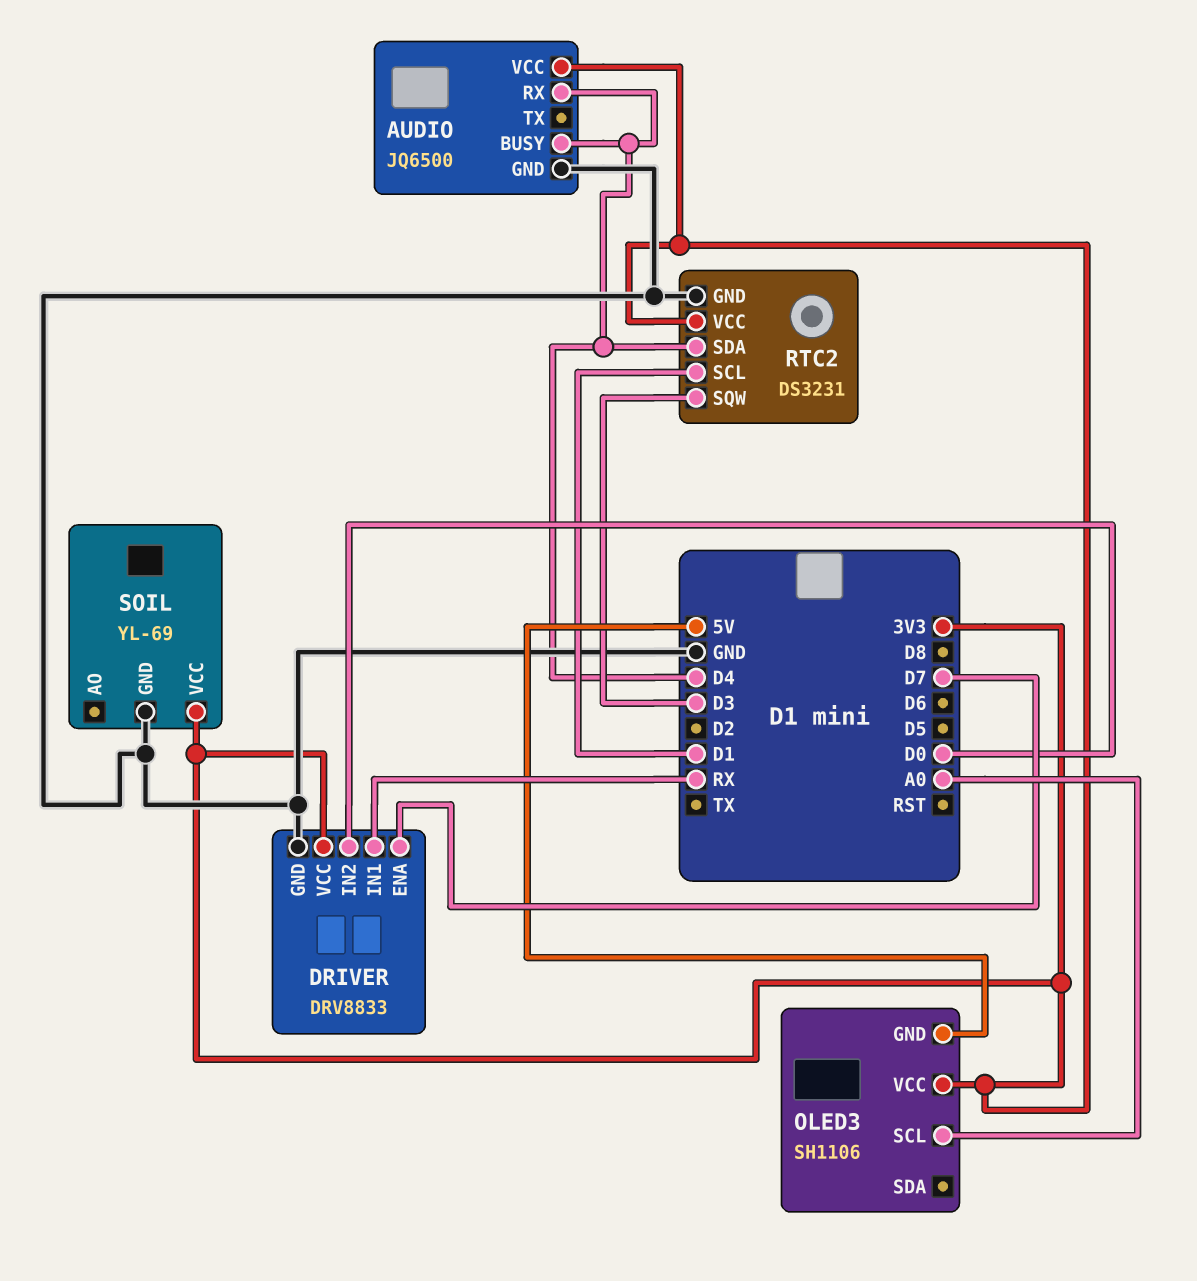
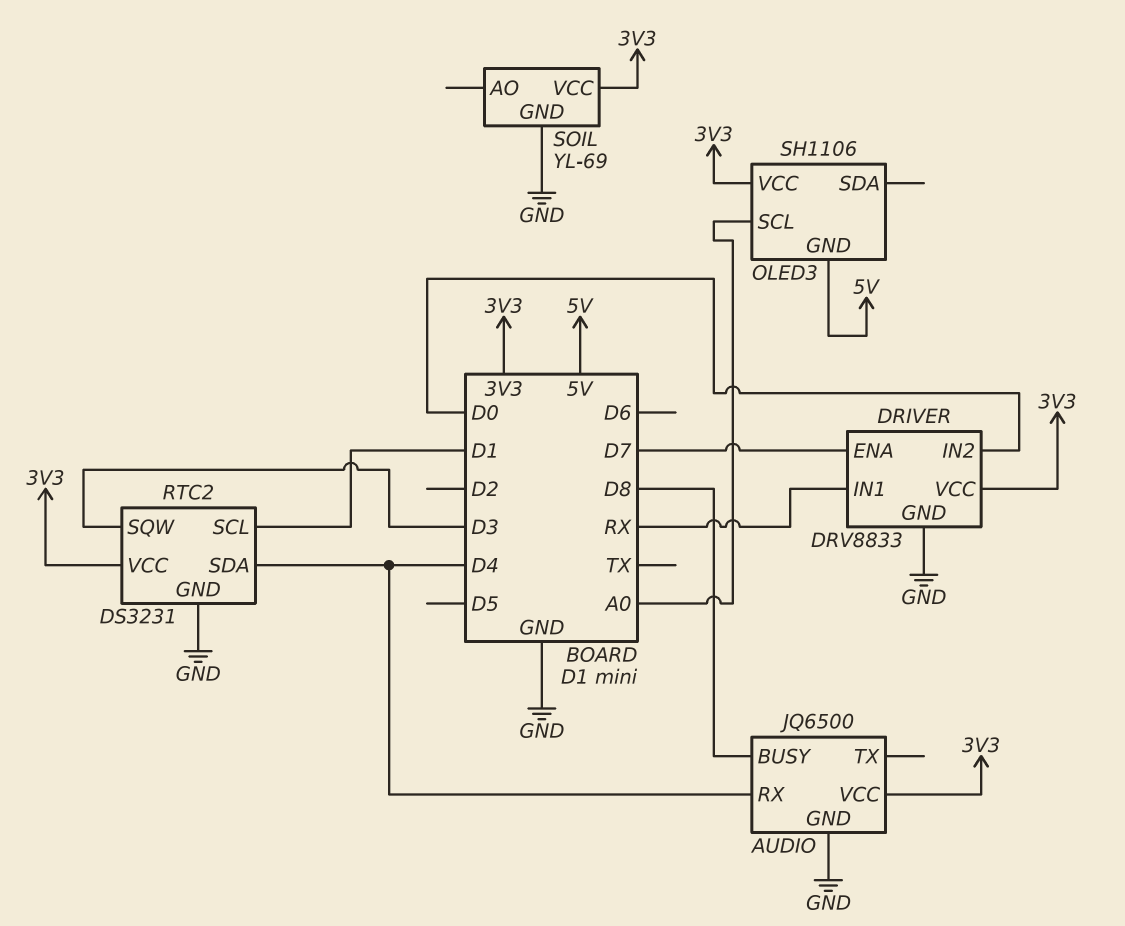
AUDIO pin BUSY: D4 -> D8

